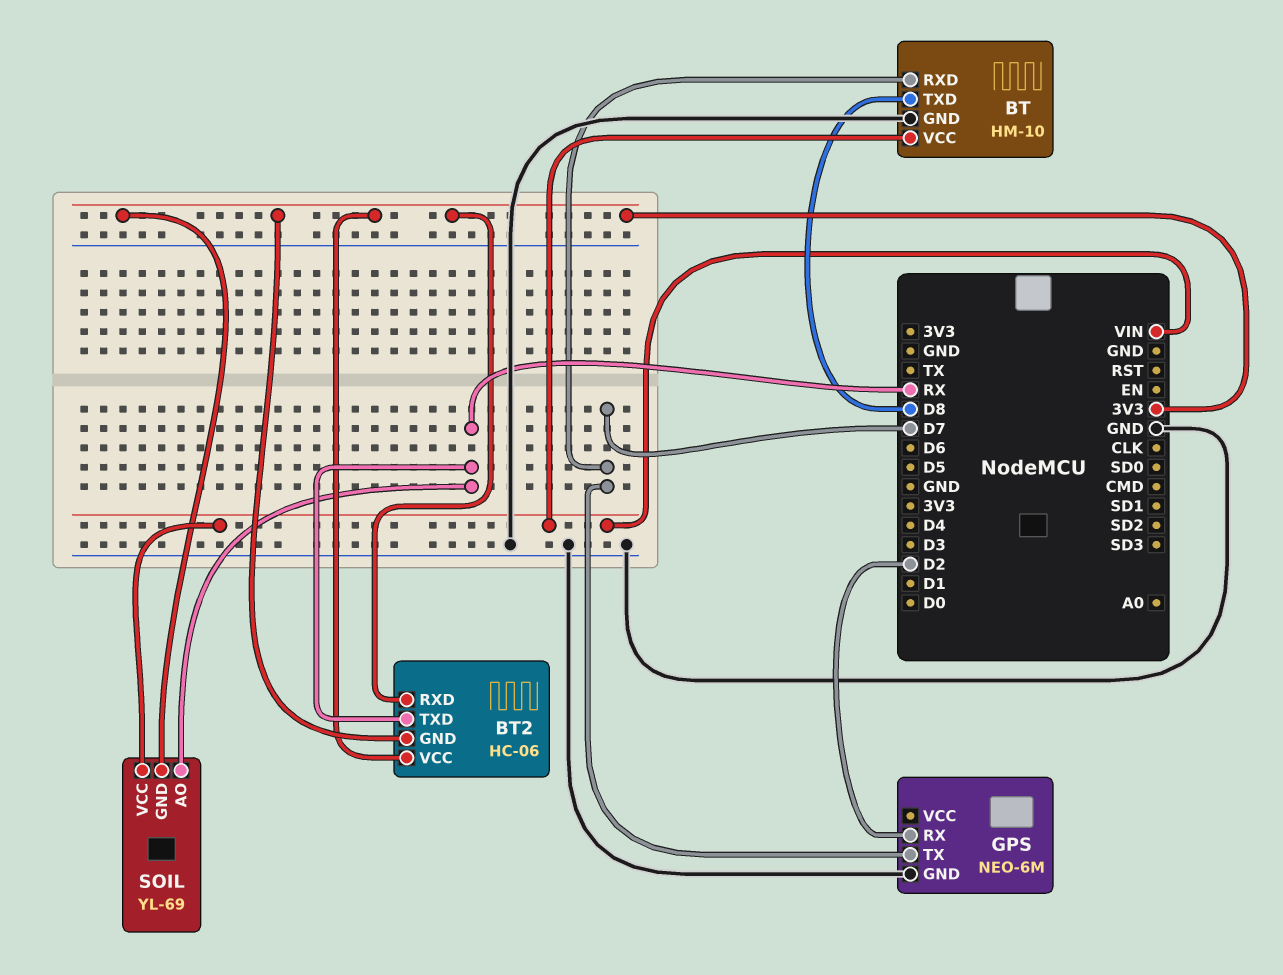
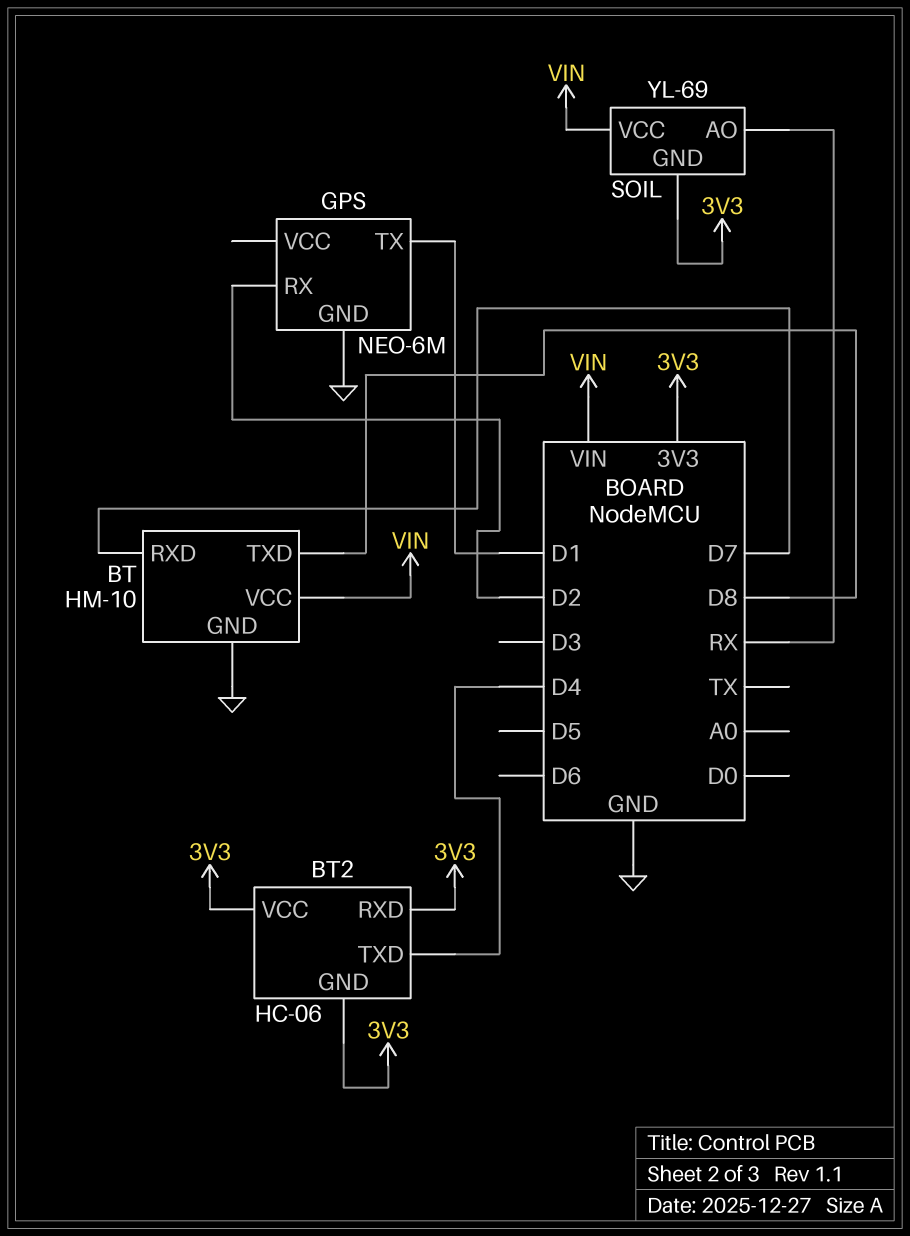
BT2 pin TXD: RX -> D4
GPS pin TX: D7 -> D1

